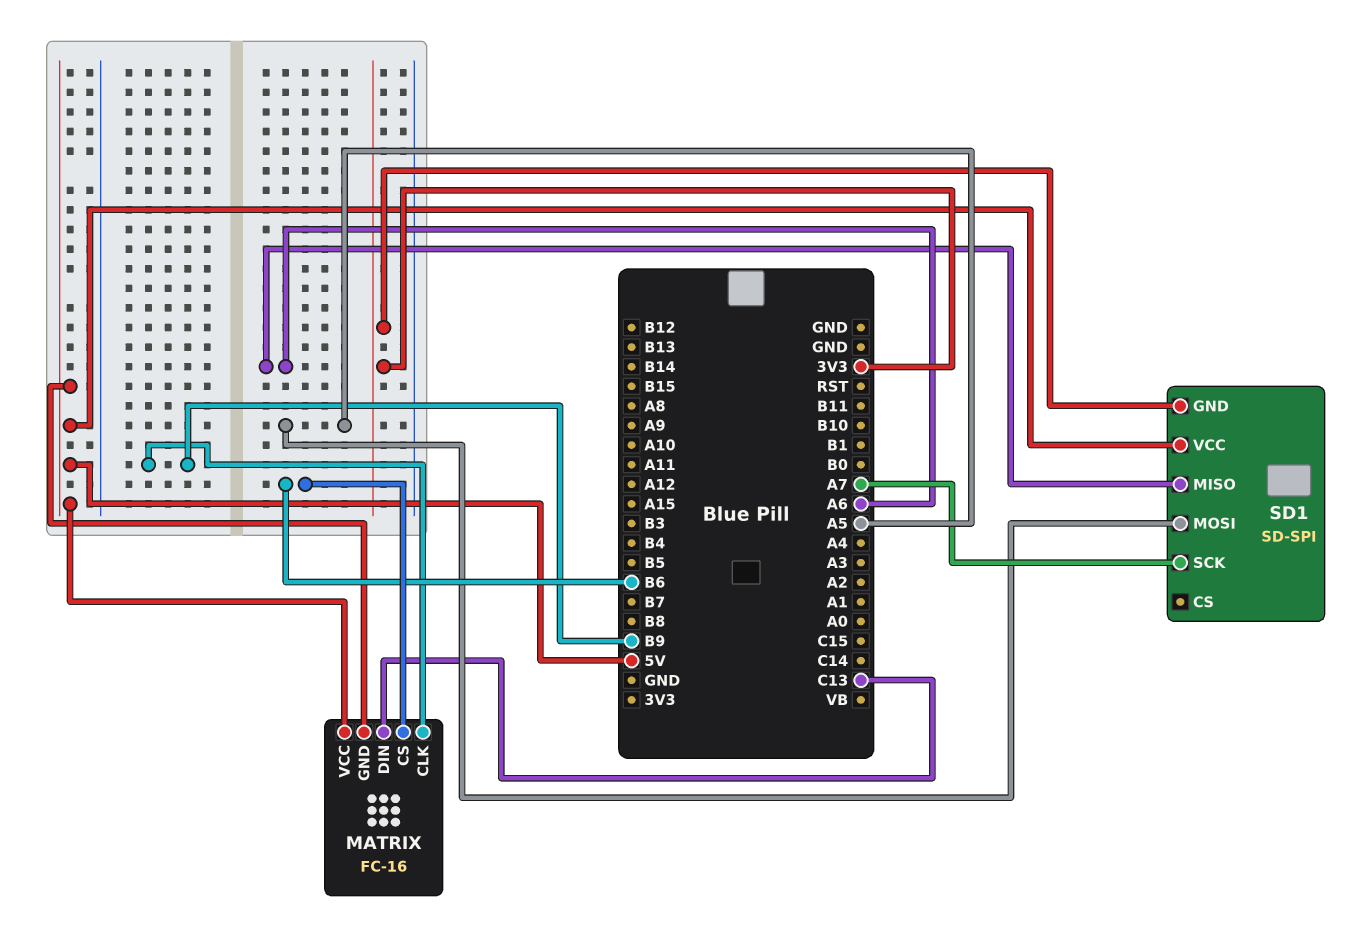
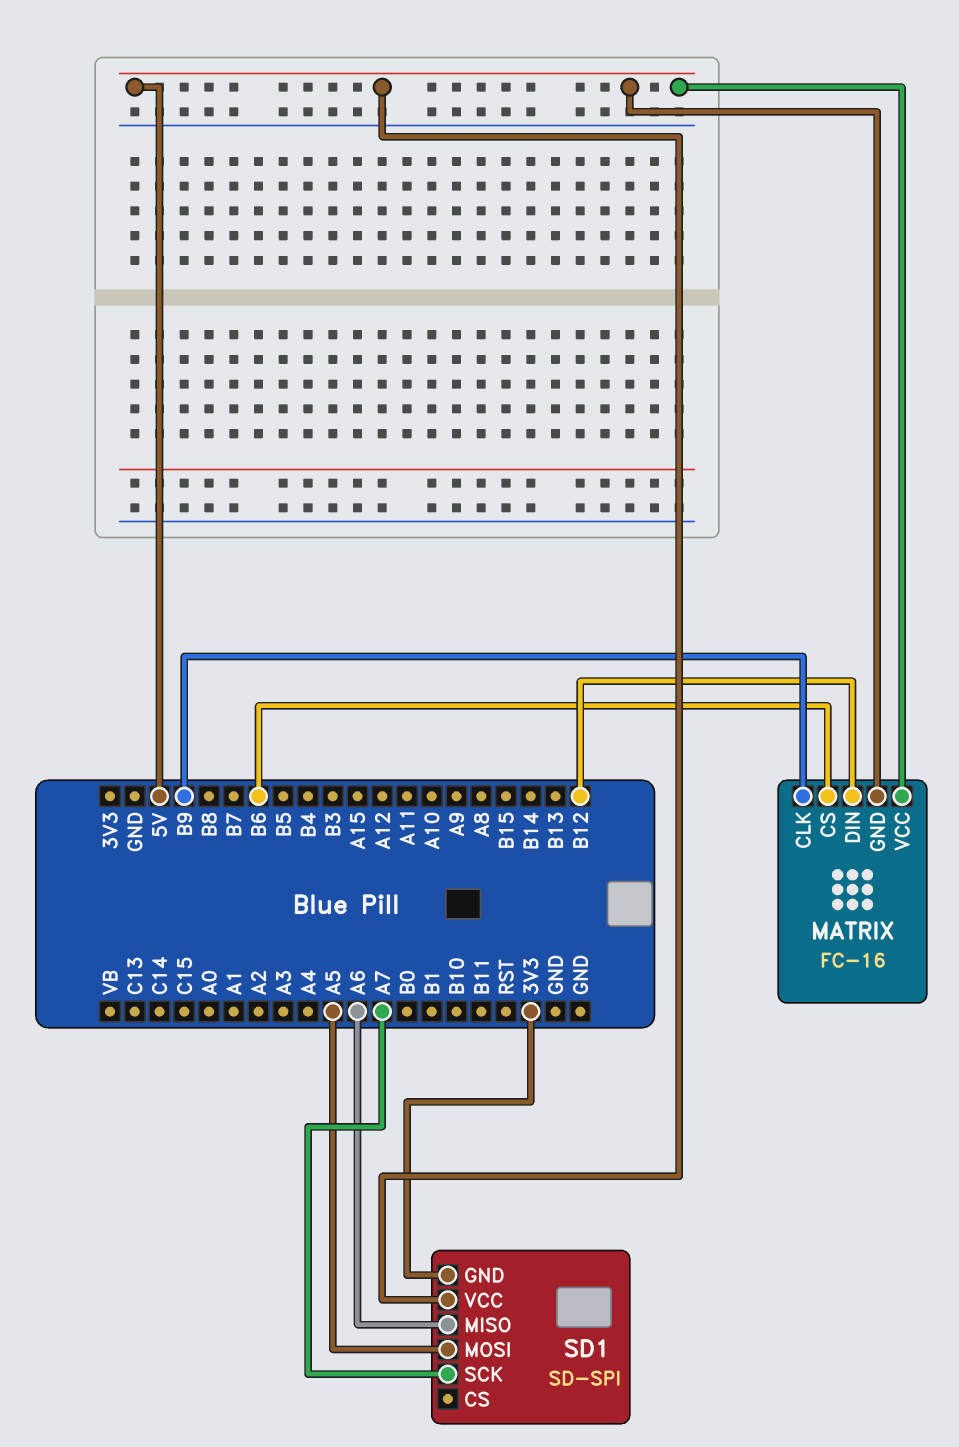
MATRIX pin DIN: C13 -> B12

